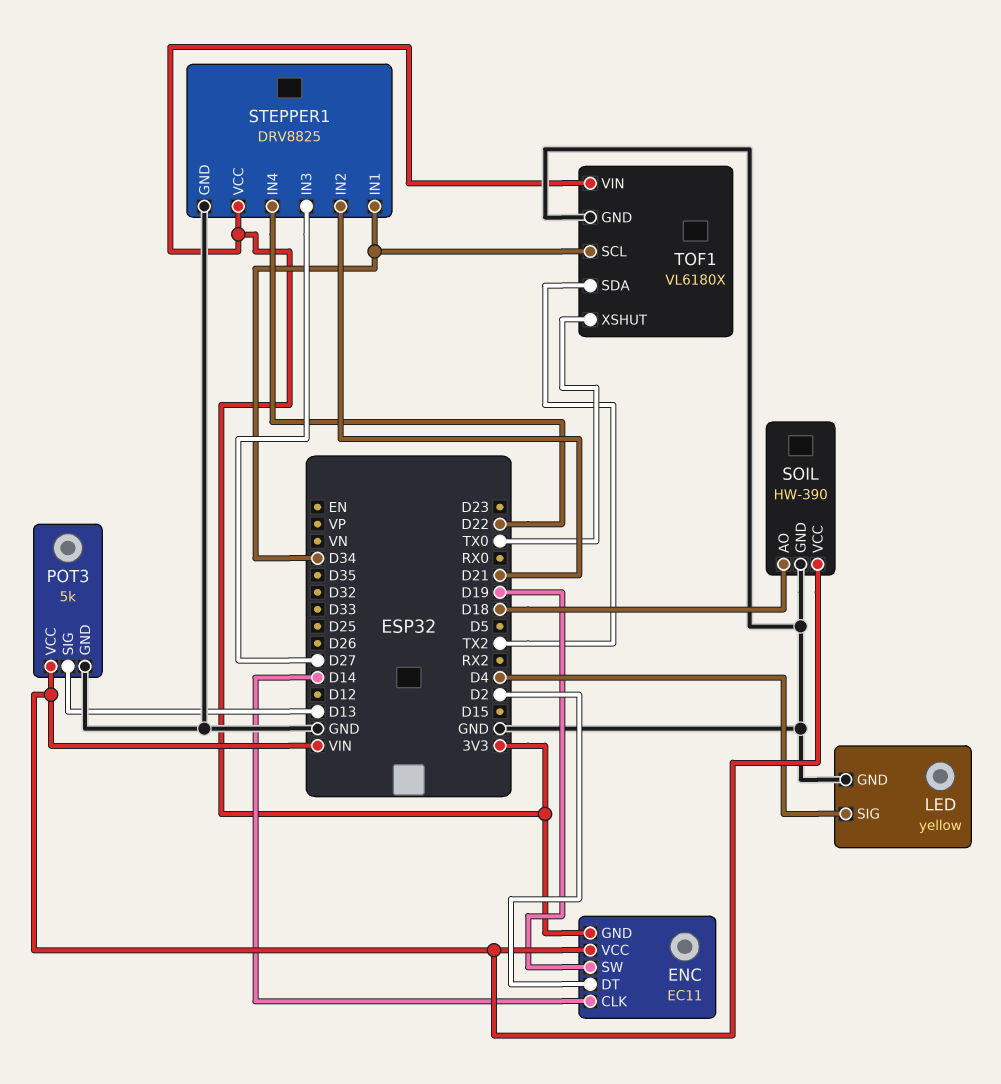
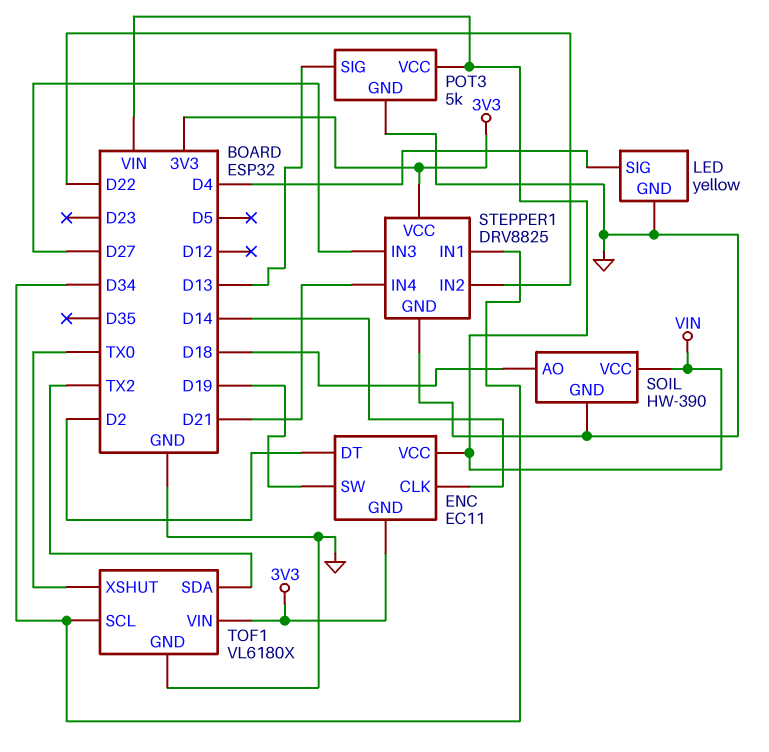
STEPPER1 pin IN2: D21 -> D22
STEPPER1 pin IN4: D22 -> D21

